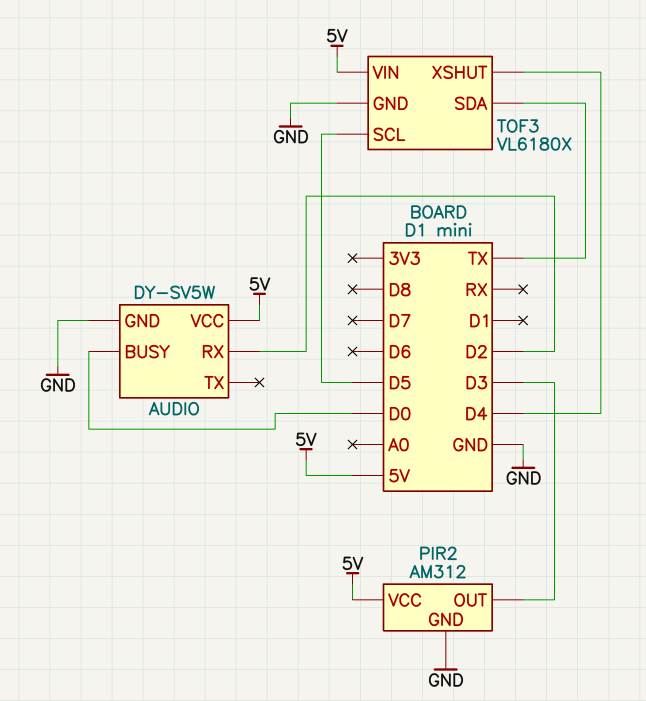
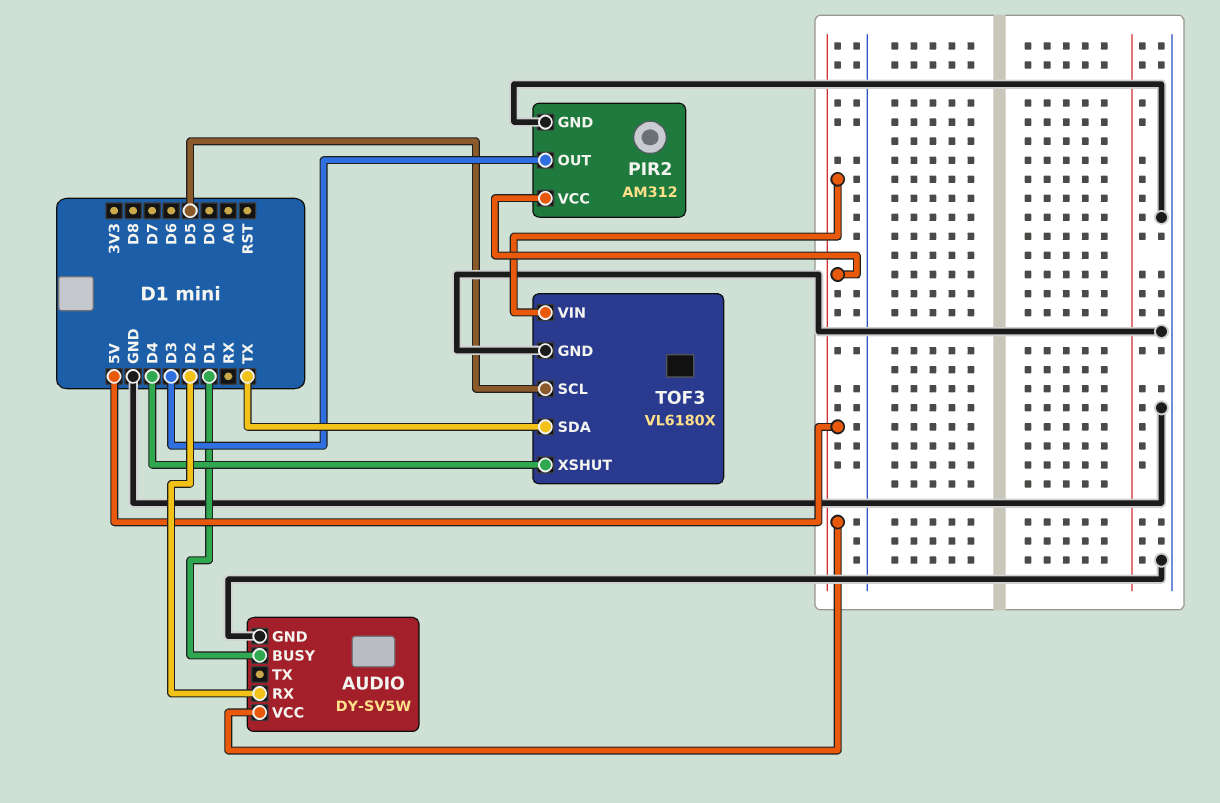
AUDIO pin BUSY: D0 -> D1

